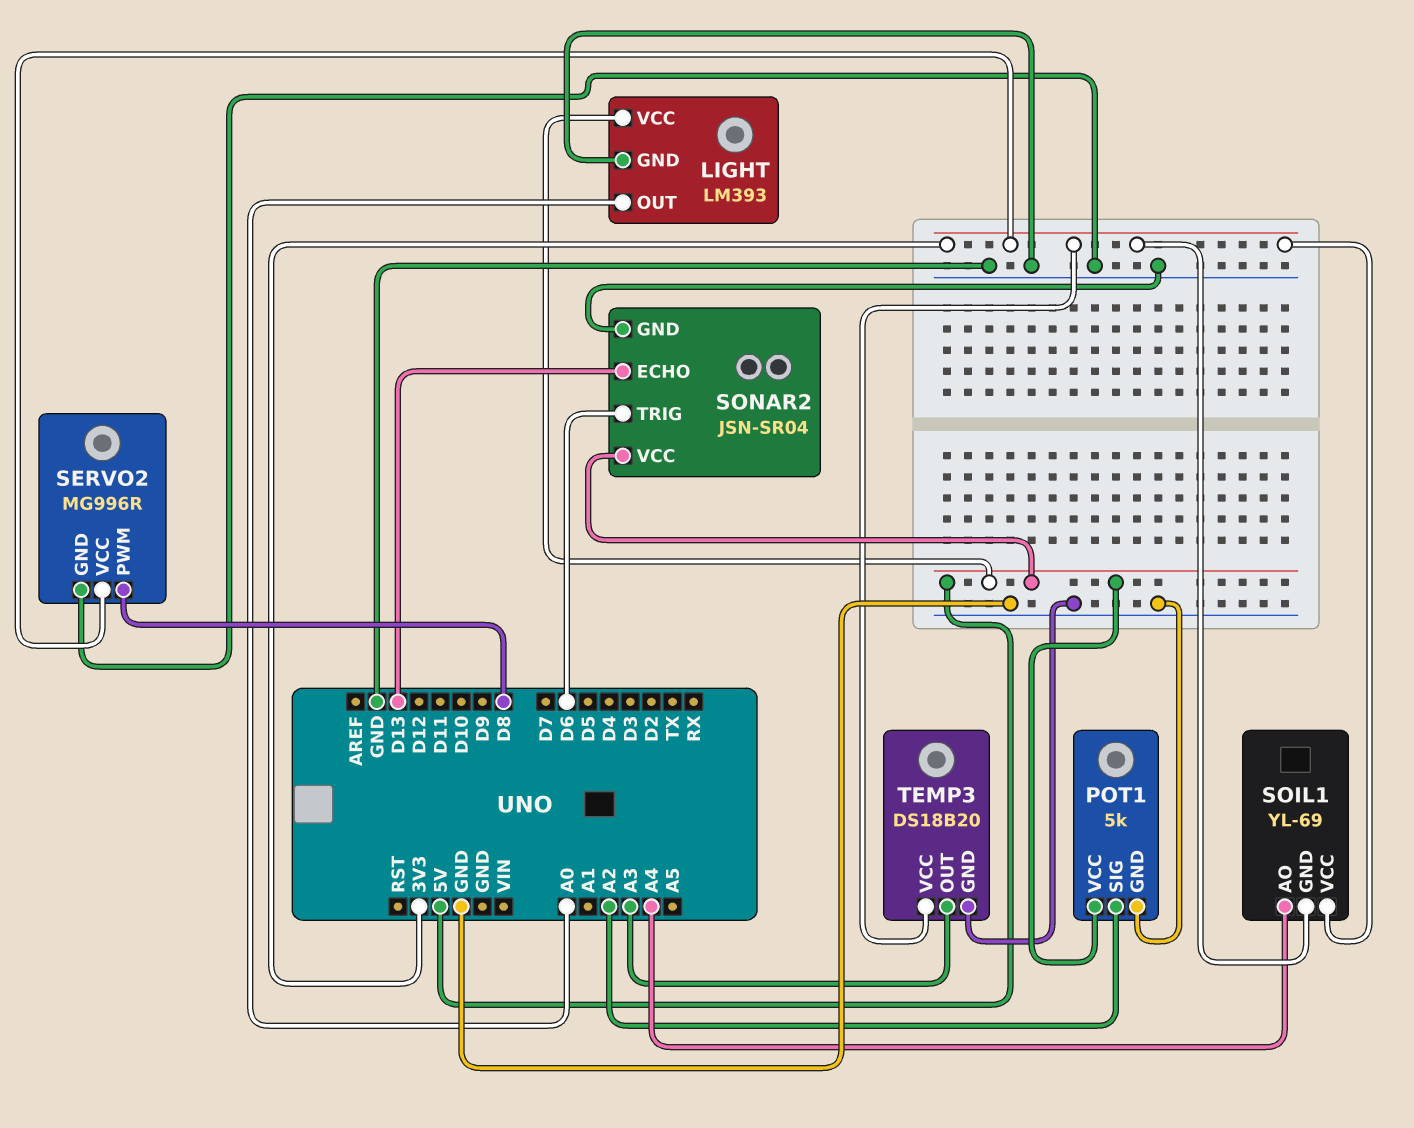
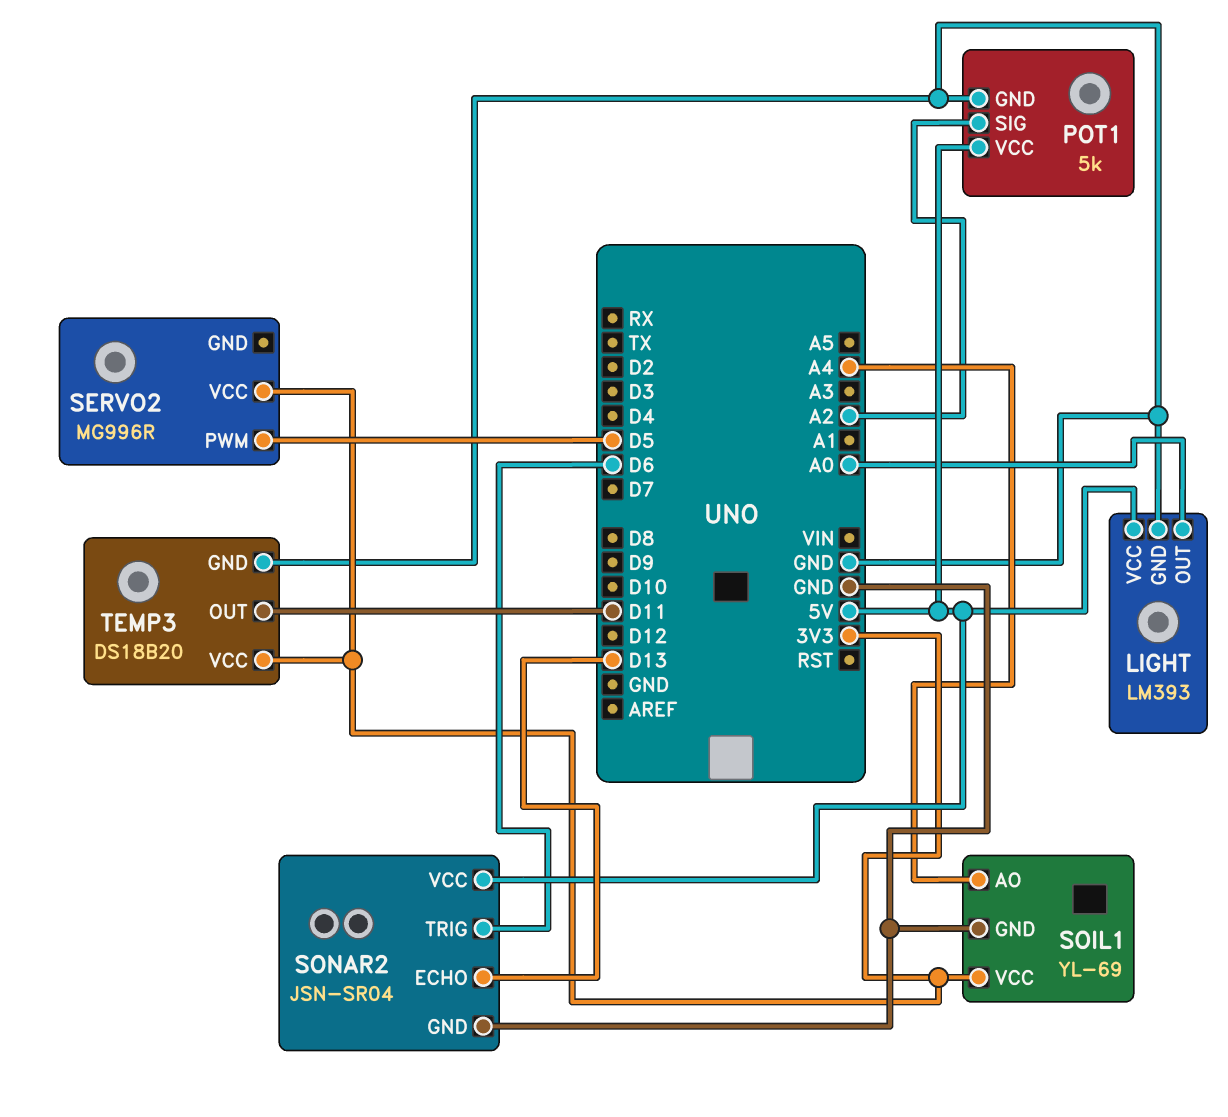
SERVO2 pin GND: GND -> none
SERVO2 pin PWM: D8 -> D5
SOIL1 pin GND: 3V3 -> GND
TEMP3 pin OUT: A3 -> D11

